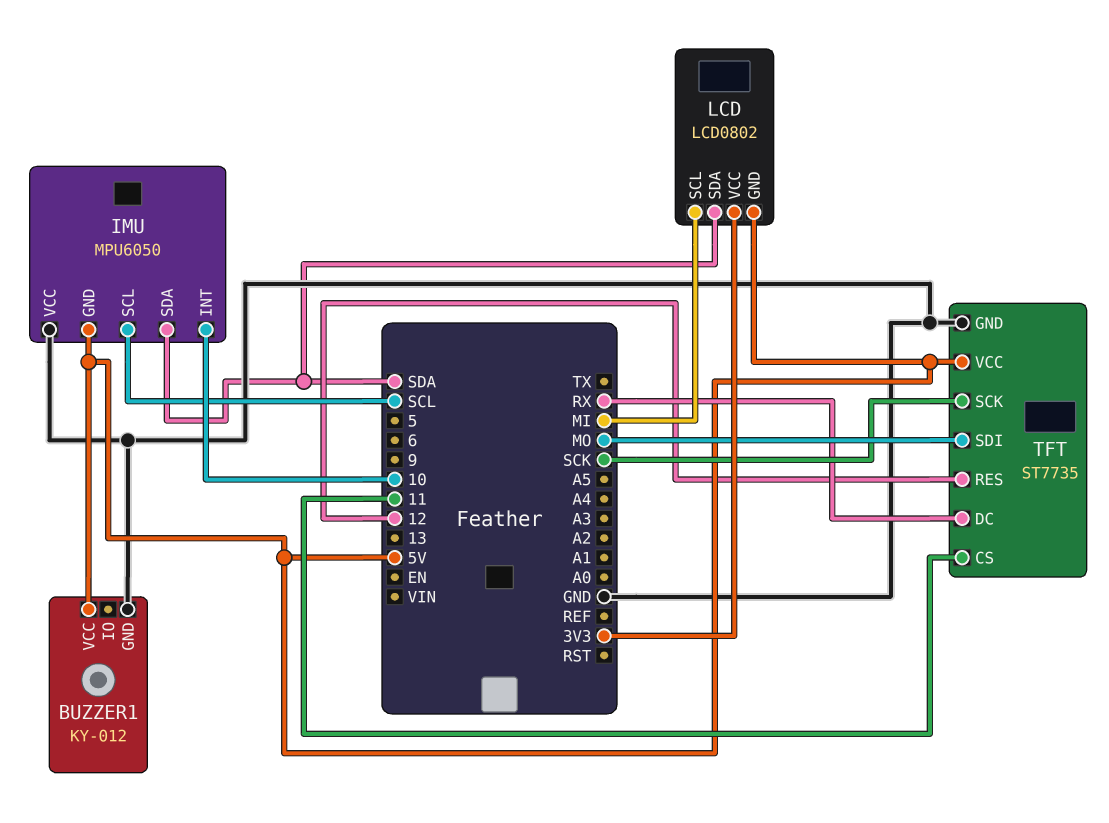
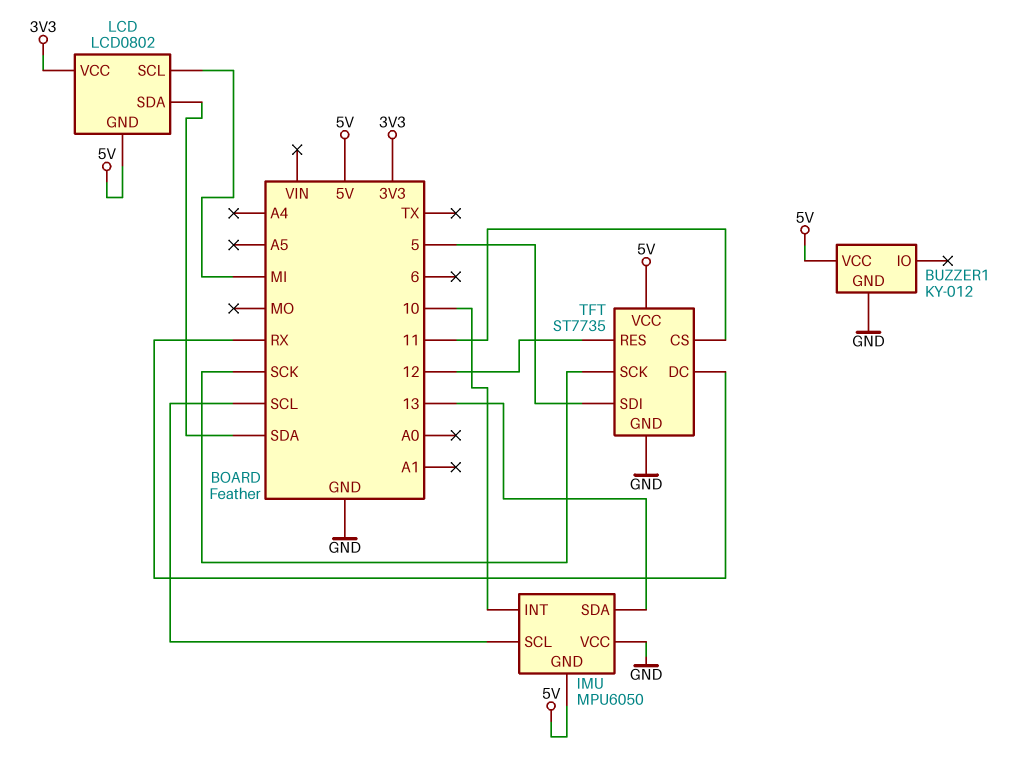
IMU pin SDA: SDA -> 13
TFT pin SDI: MO -> 5

